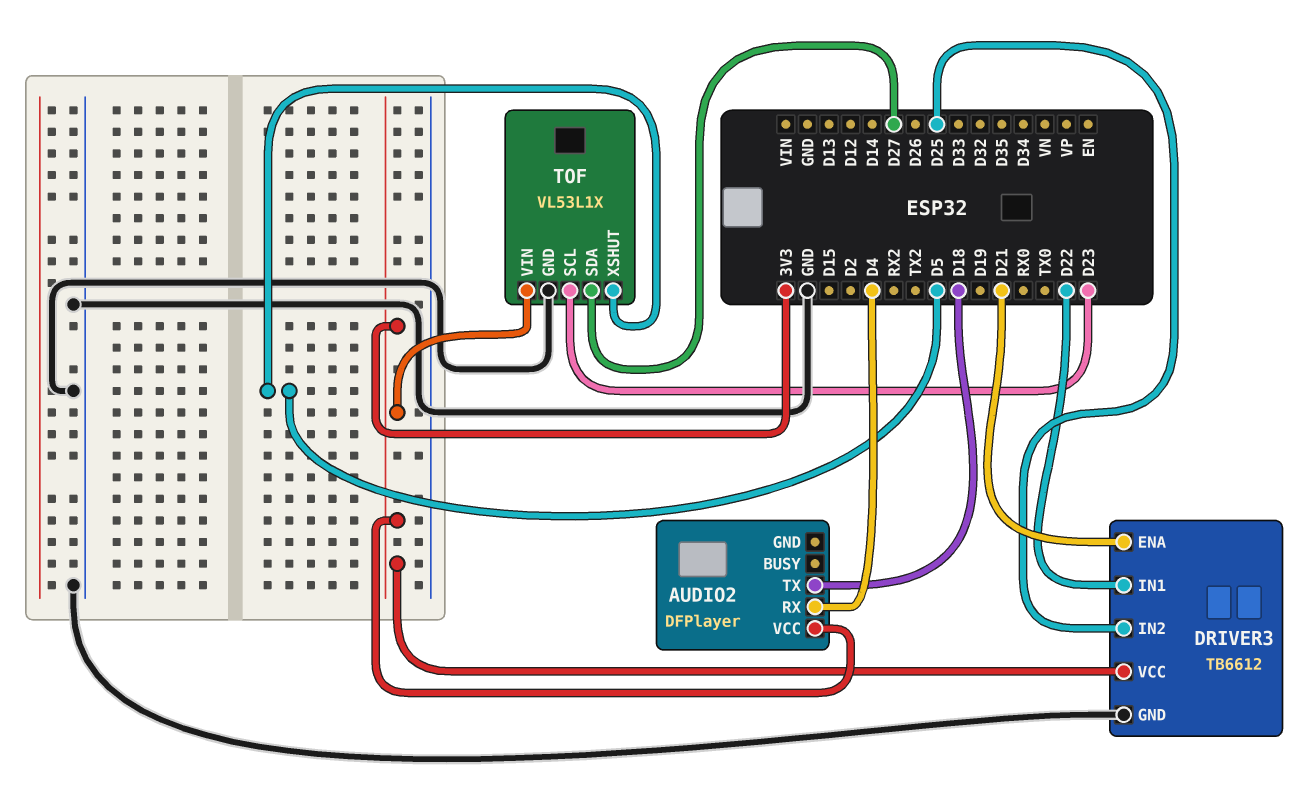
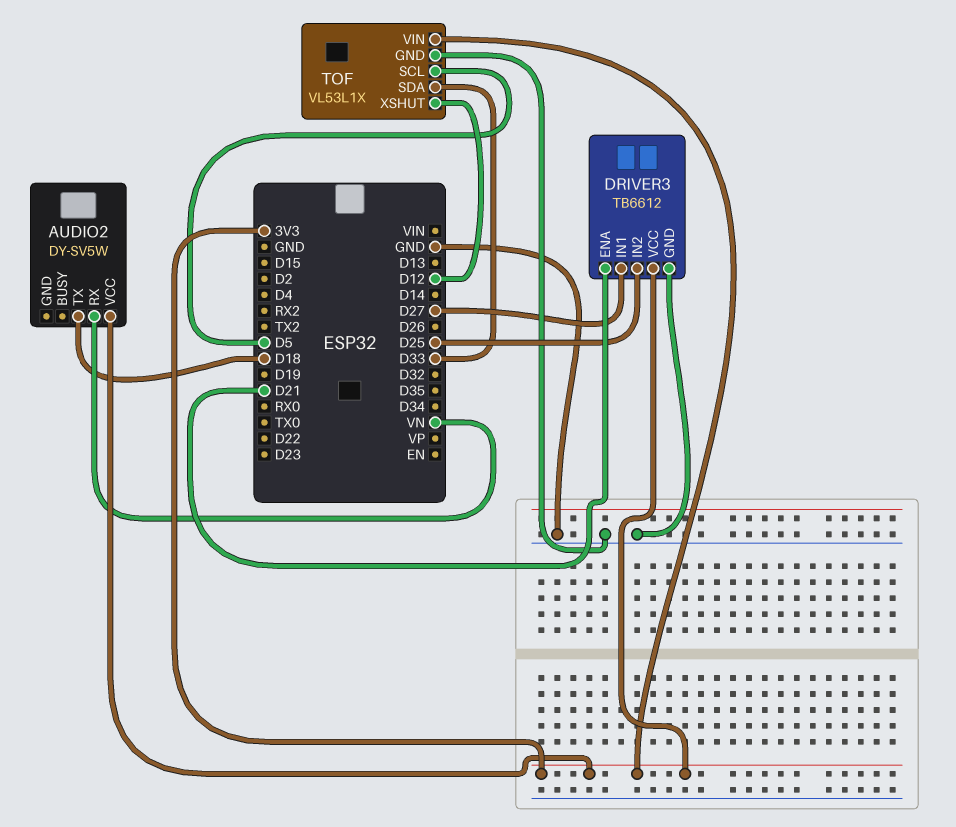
AUDIO2: DFPlayer -> DY-SV5W
AUDIO2 pin RX: D4 -> VN
DRIVER3 pin IN1: D22 -> D27
TOF pin SCL: D23 -> D5
TOF pin SDA: D27 -> D33
TOF pin XSHUT: D5 -> D12

